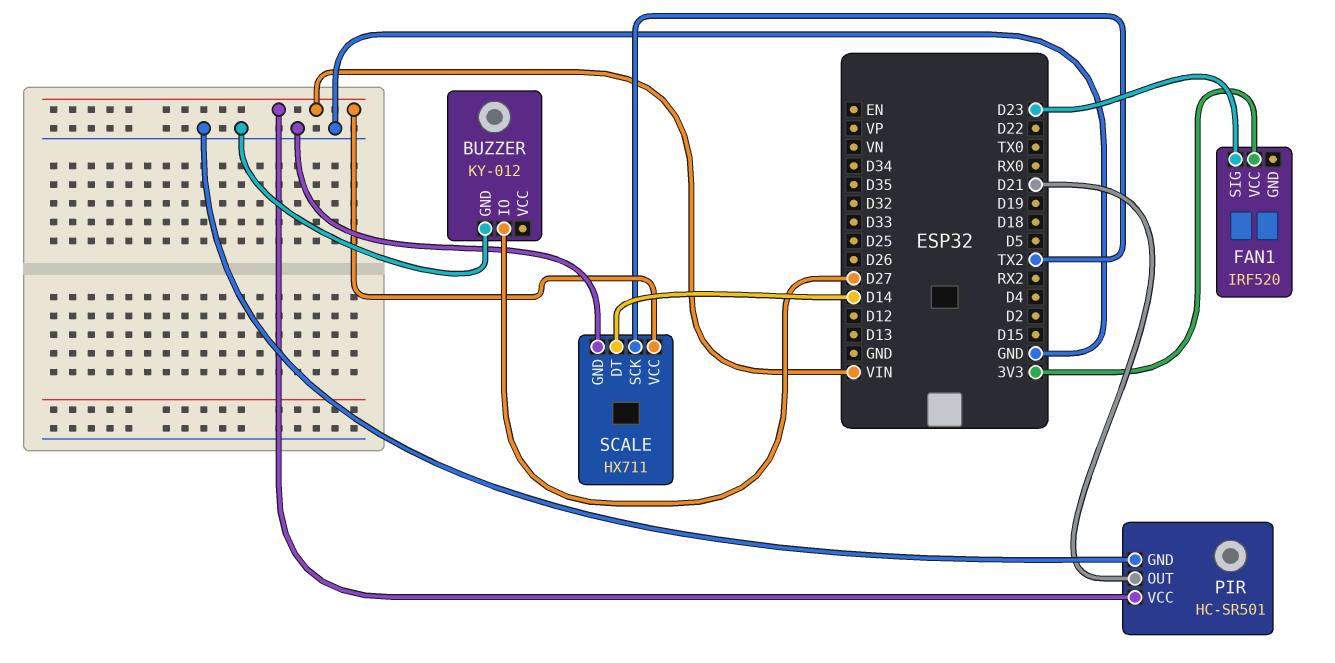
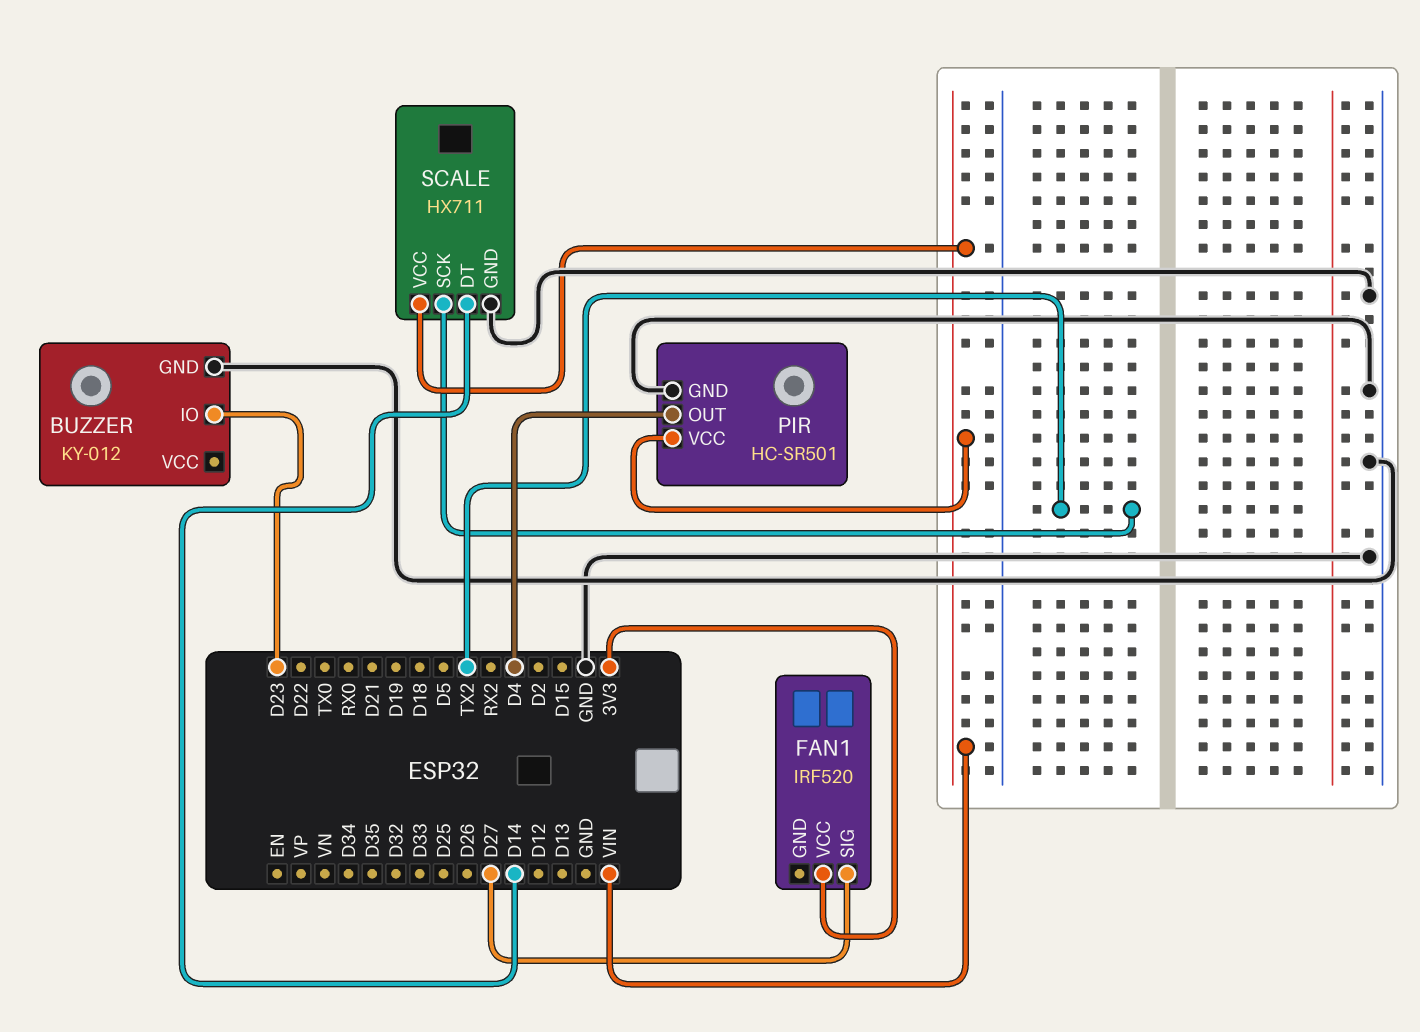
BUZZER pin IO: D27 -> D23
FAN1 pin SIG: D23 -> D27
PIR pin OUT: D21 -> D4

